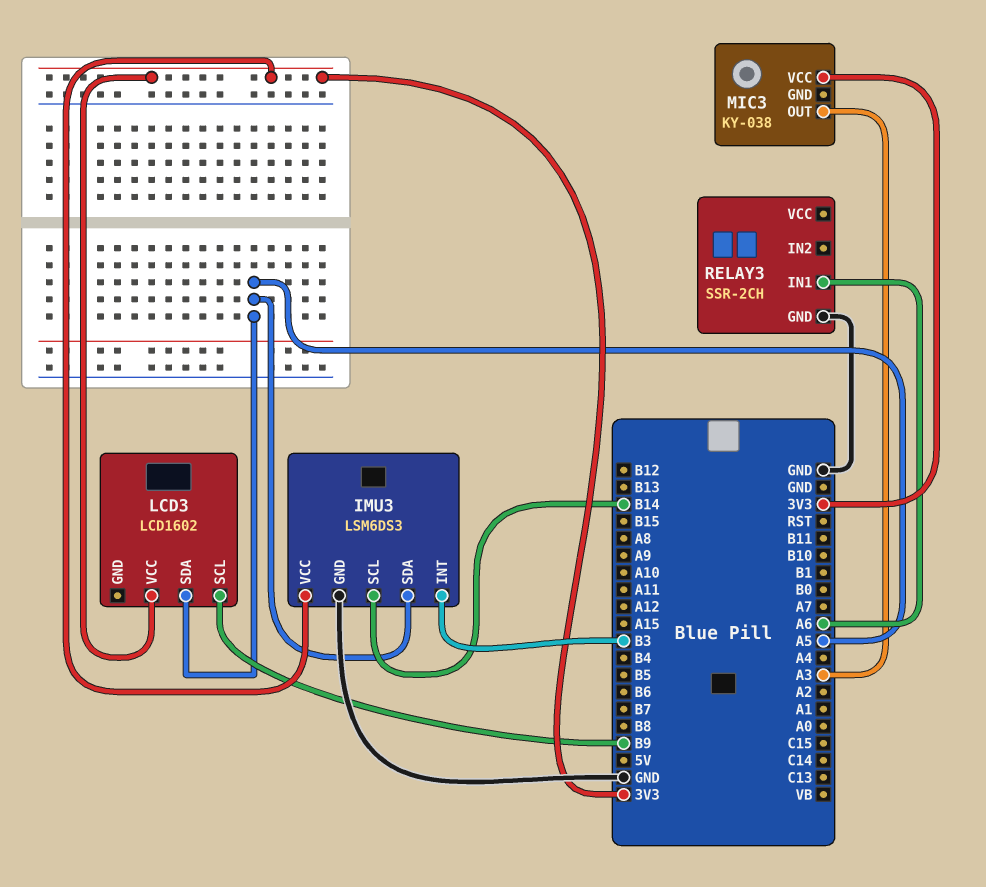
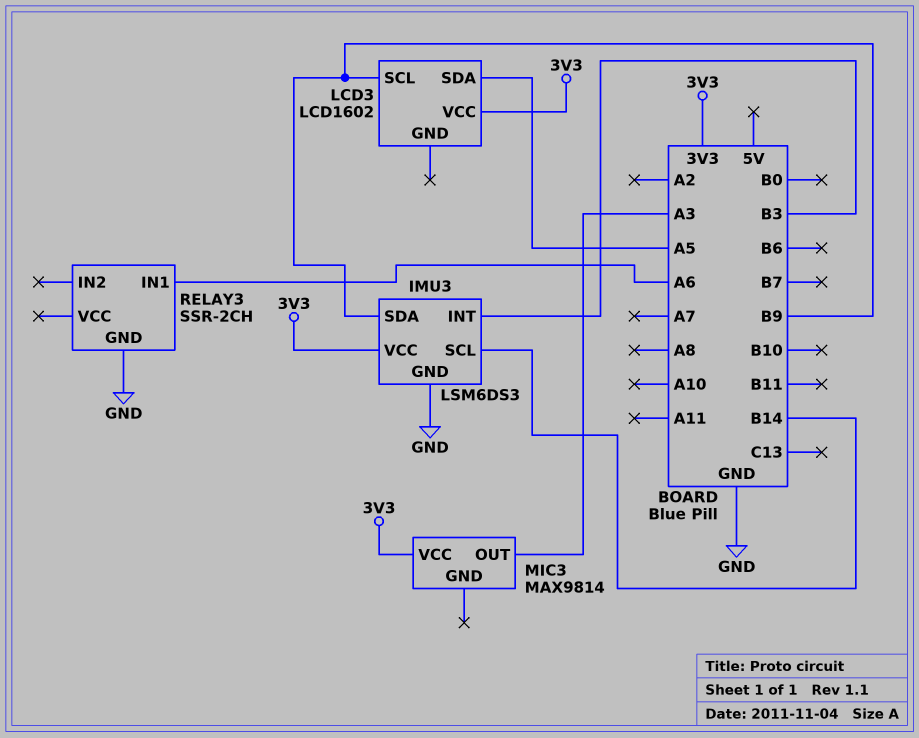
IMU3 pin SDA: A5 -> B9
MIC3: KY-038 -> MAX9814

